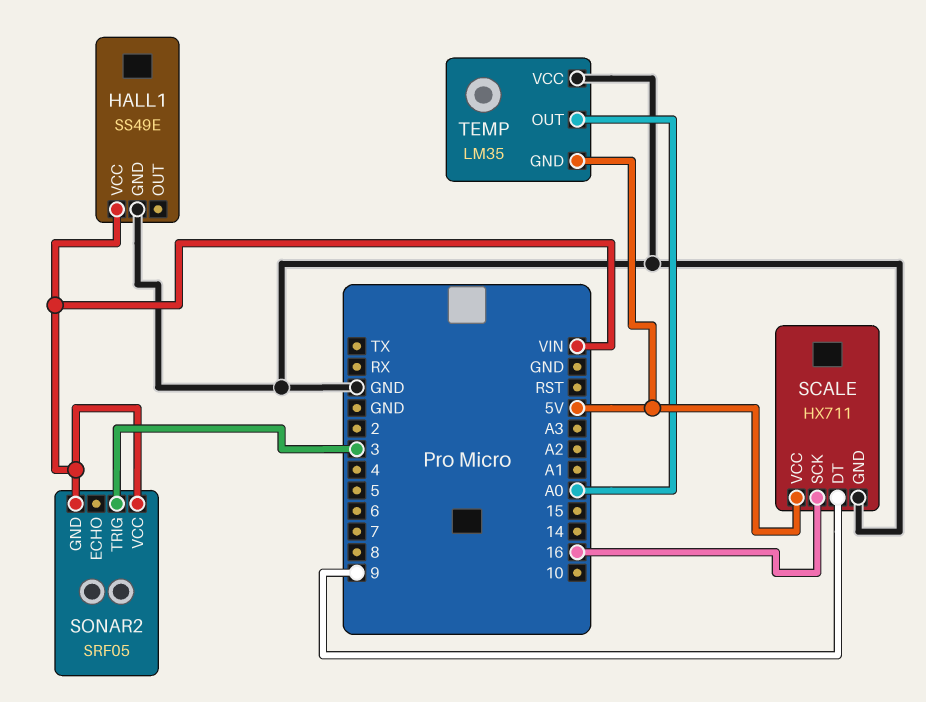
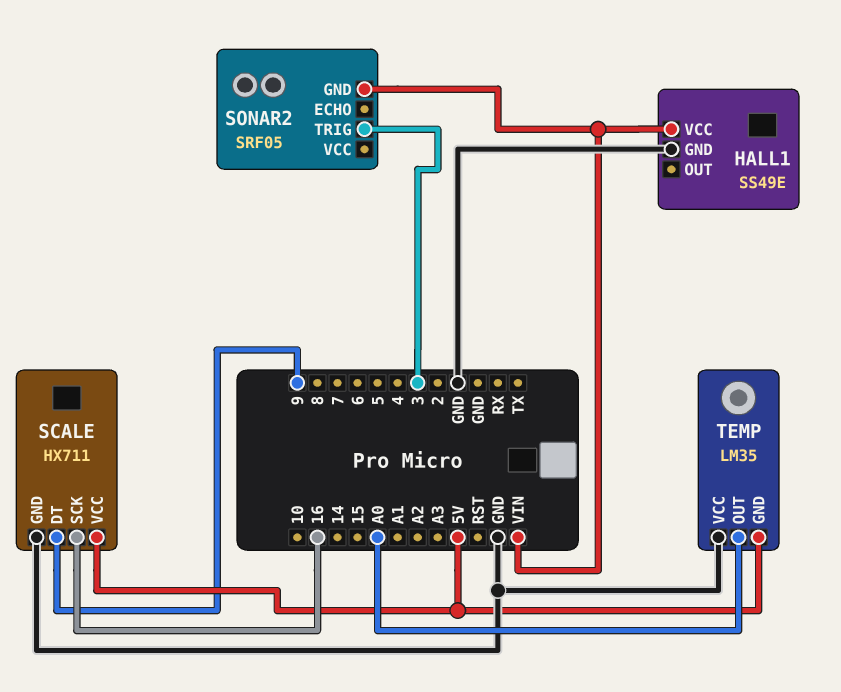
SONAR2 pin VCC: VIN -> none

